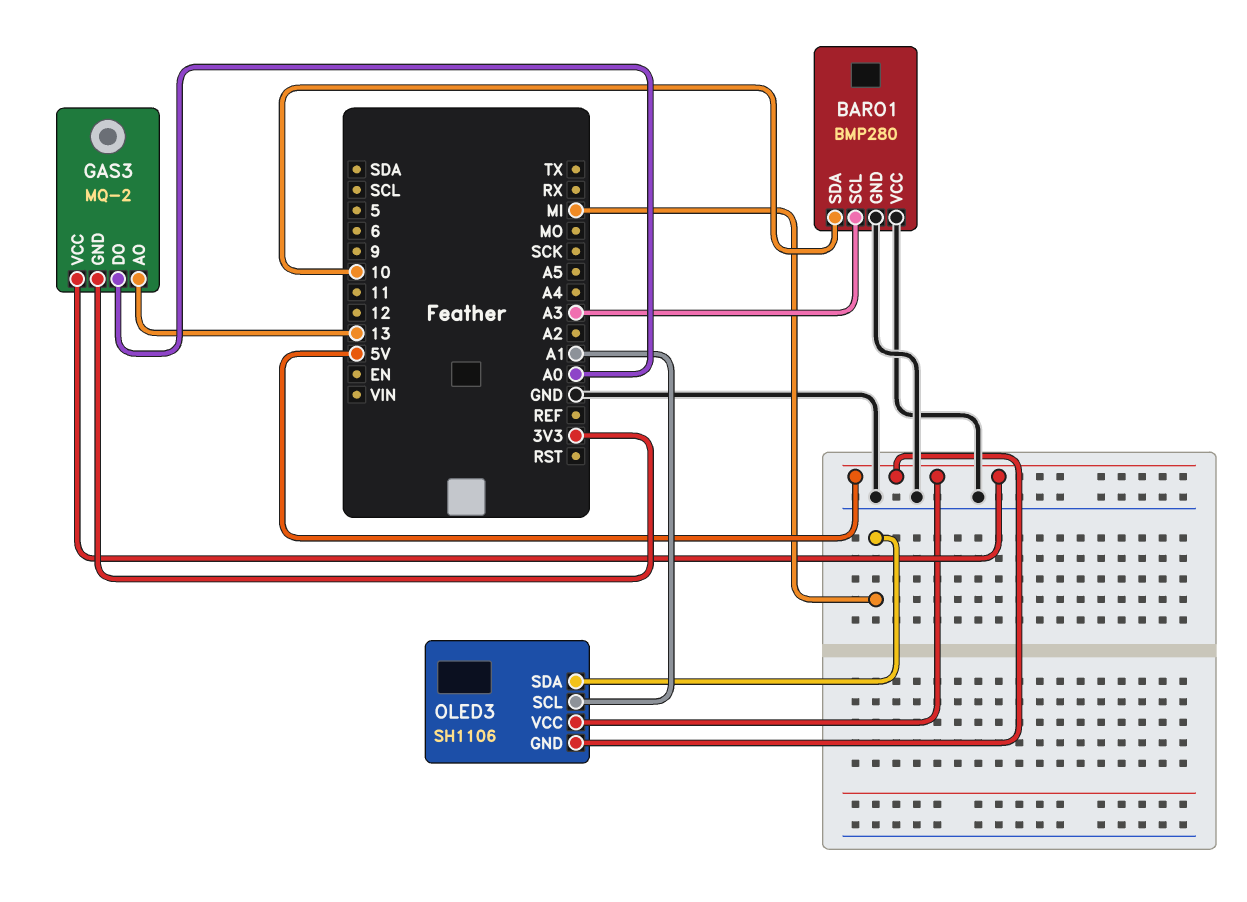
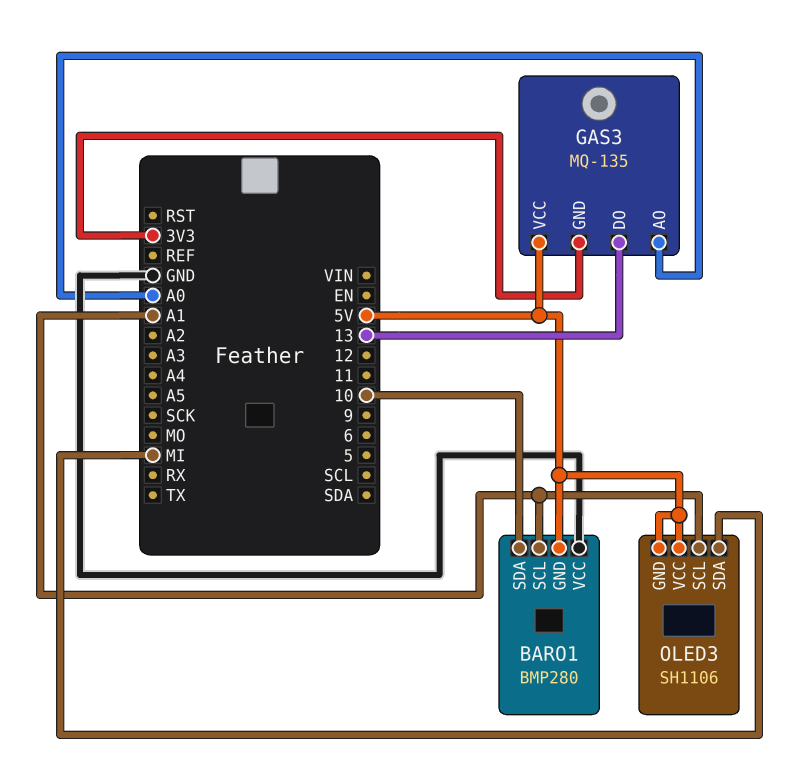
BARO1 pin GND: GND -> 5V
BARO1 pin SCL: A3 -> A1
GAS3: MQ-2 -> MQ-135
GAS3 pin AO: 13 -> A0
GAS3 pin DO: A0 -> 13

